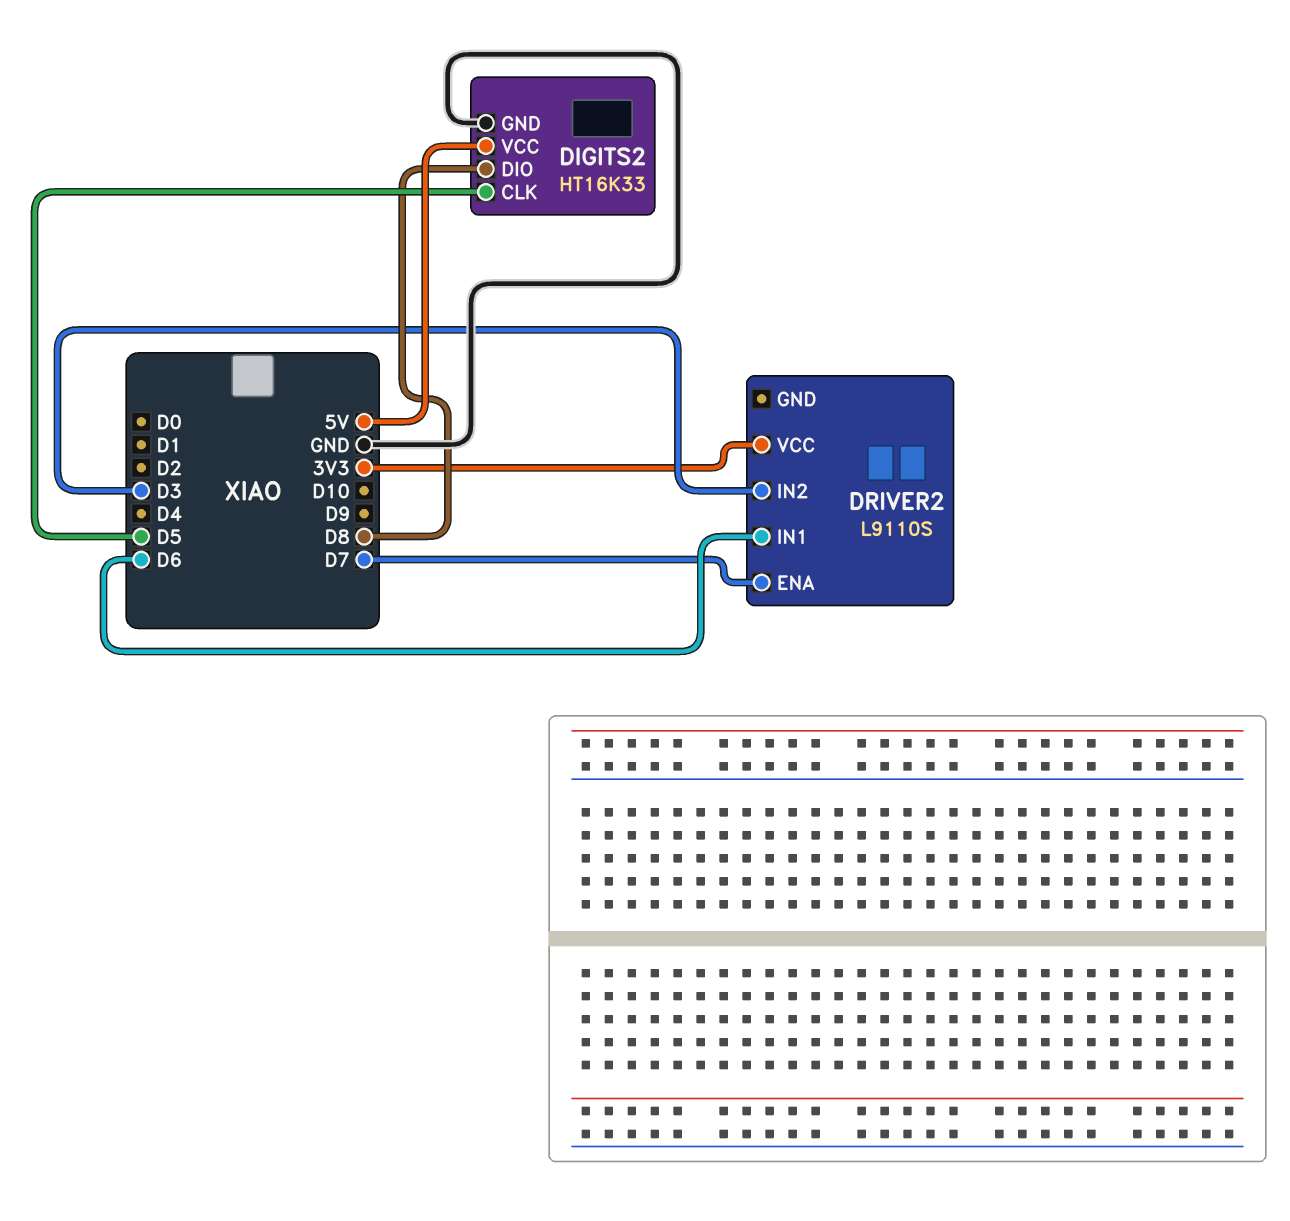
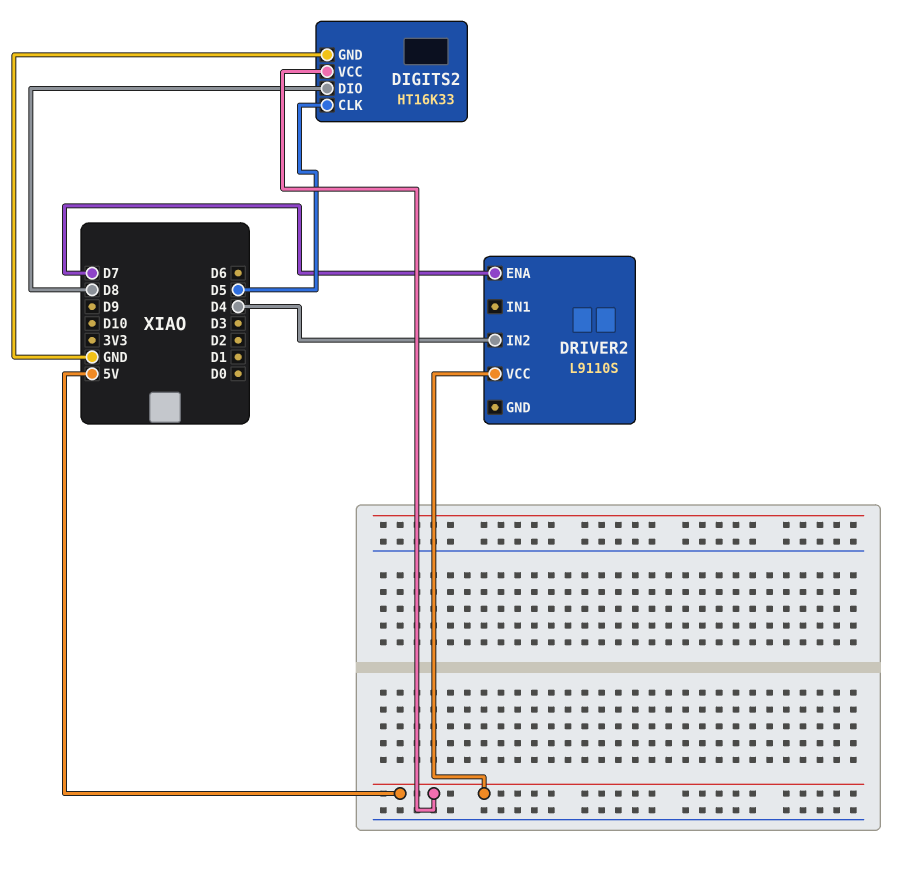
DRIVER2 pin IN1: D6 -> none
DRIVER2 pin IN2: D3 -> D4
DRIVER2 pin VCC: 3V3 -> 5V

